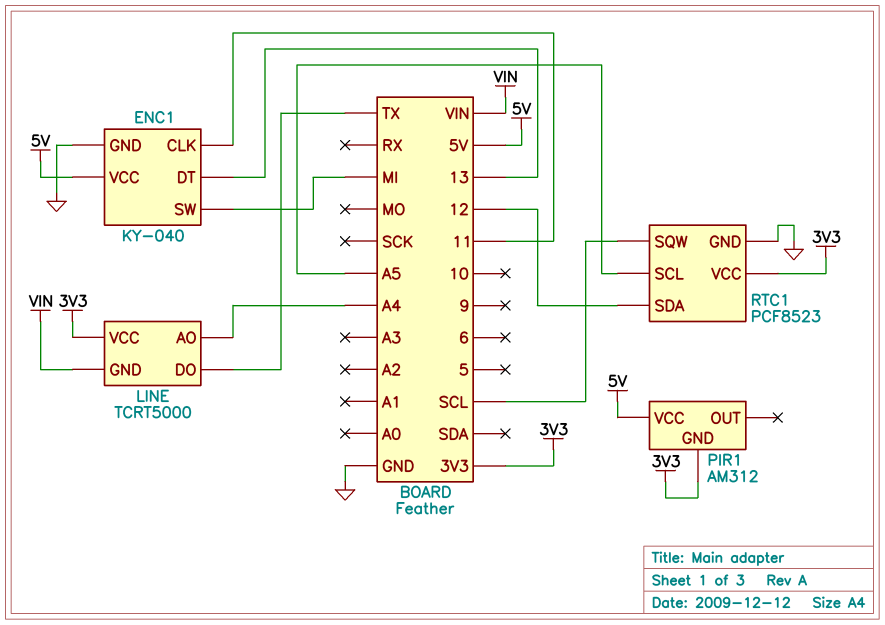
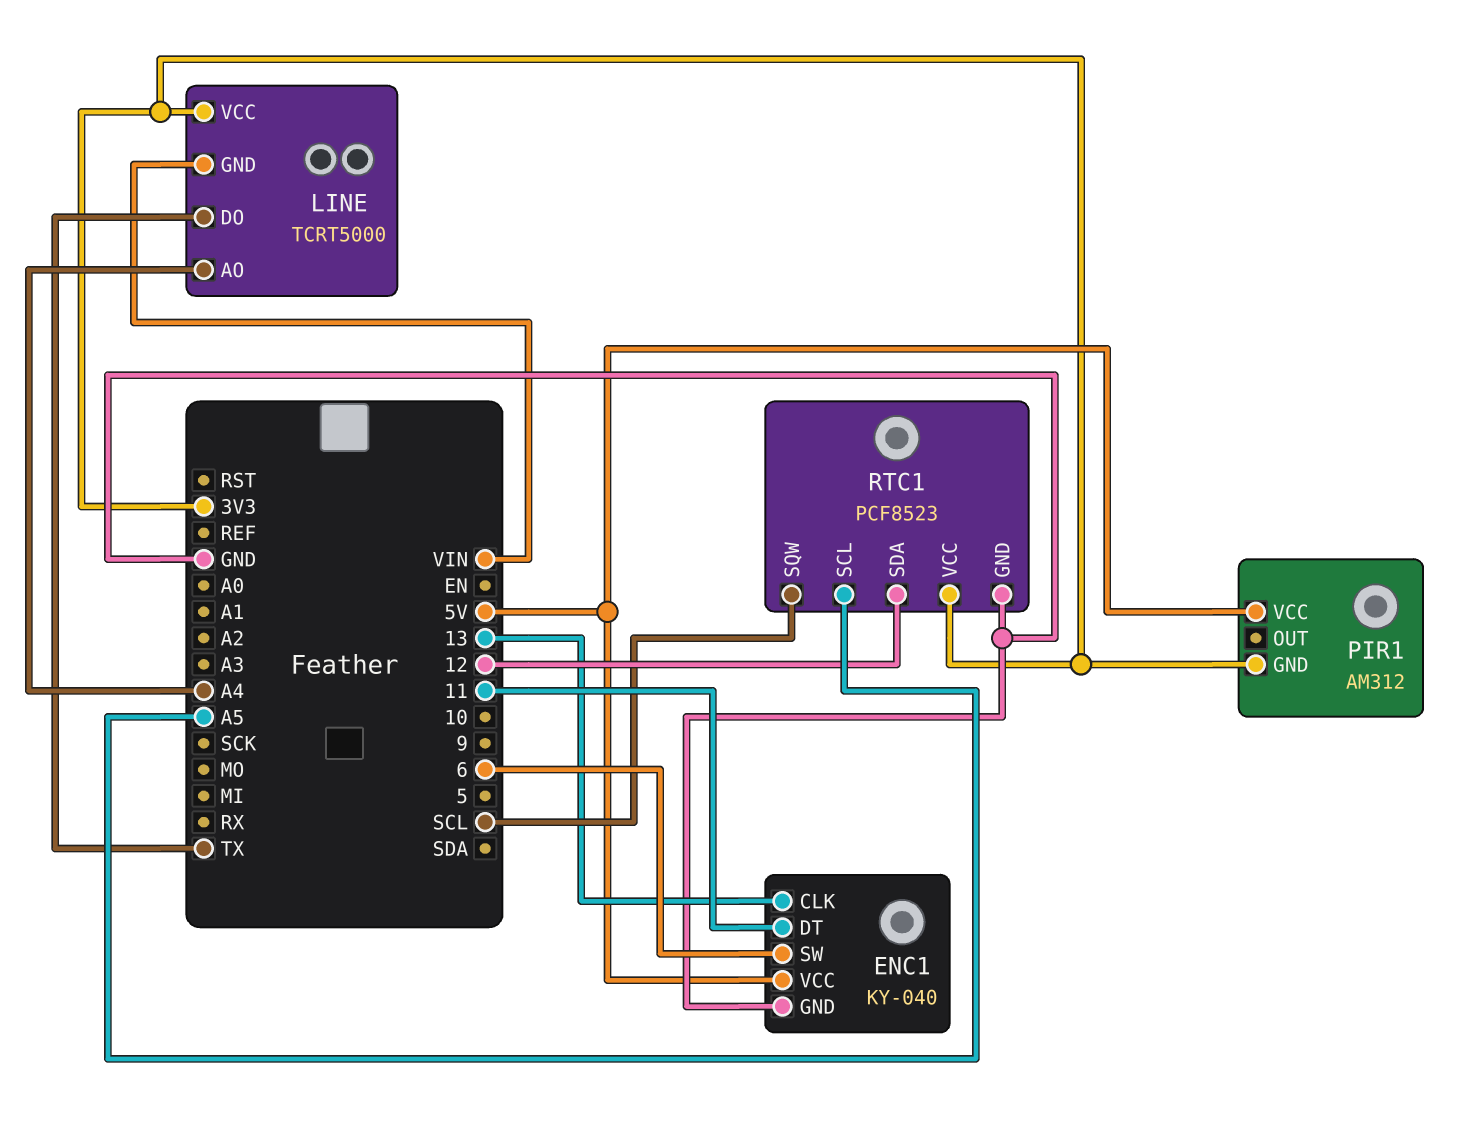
ENC1 pin CLK: 11 -> 13
ENC1 pin DT: 13 -> 11
ENC1 pin SW: MI -> 6

